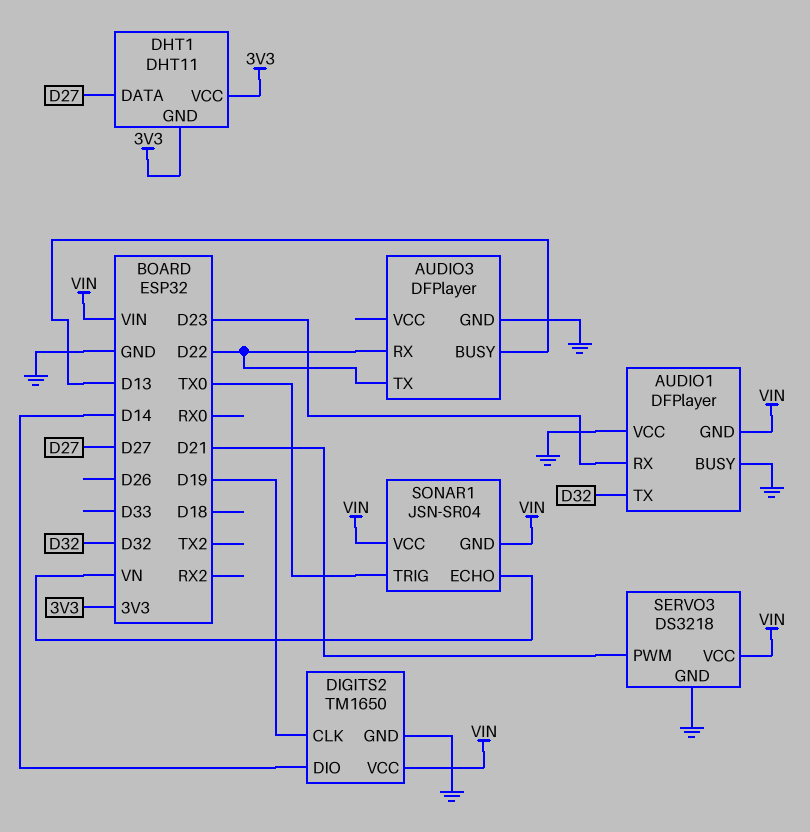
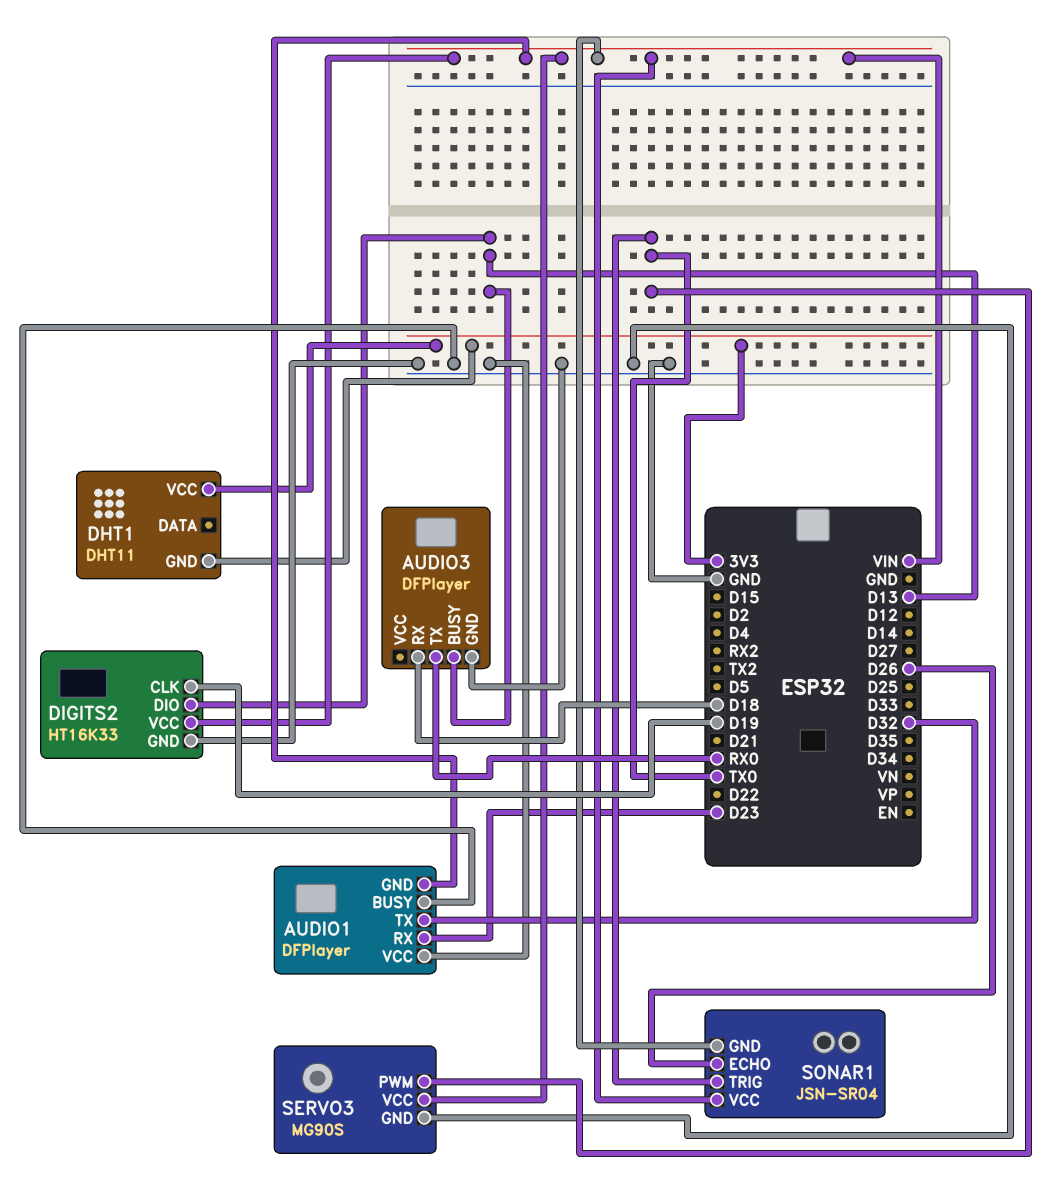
AUDIO3 pin RX: D22 -> D18
AUDIO3 pin TX: D22 -> RX0
DHT1 pin DATA: D27 -> none
DIGITS2: TM1650 -> HT16K33
DIGITS2 pin DIO: D14 -> D13
SERVO3: DS3218 -> MG90S
SERVO3 pin PWM: D21 -> TX0
SONAR1 pin ECHO: VN -> D26

